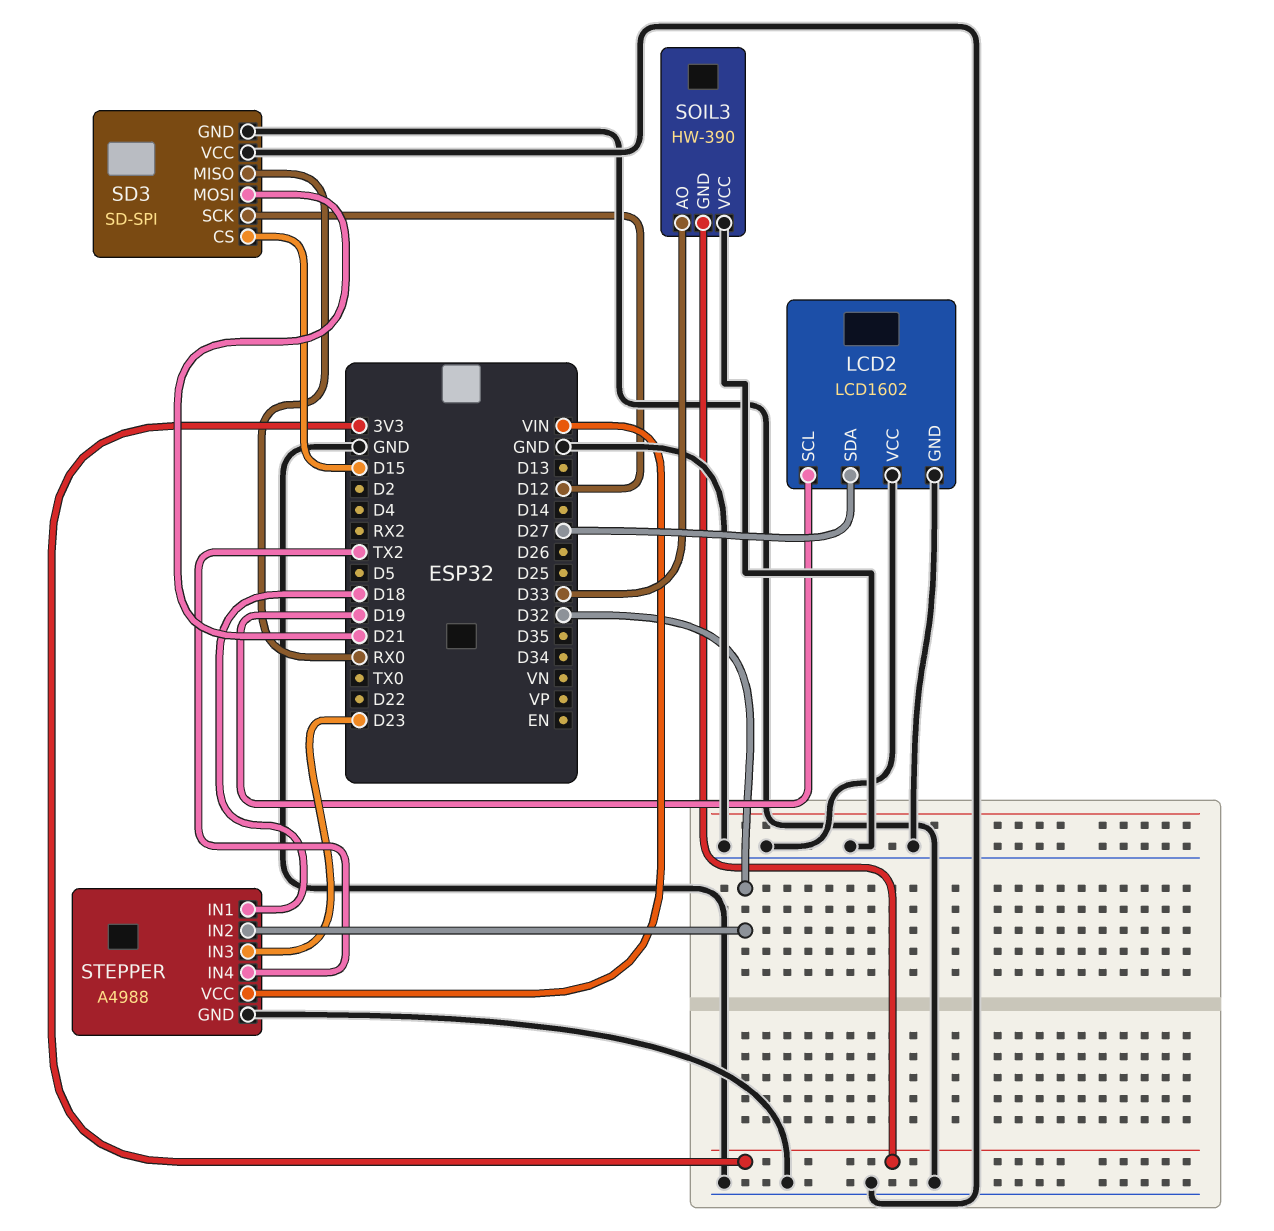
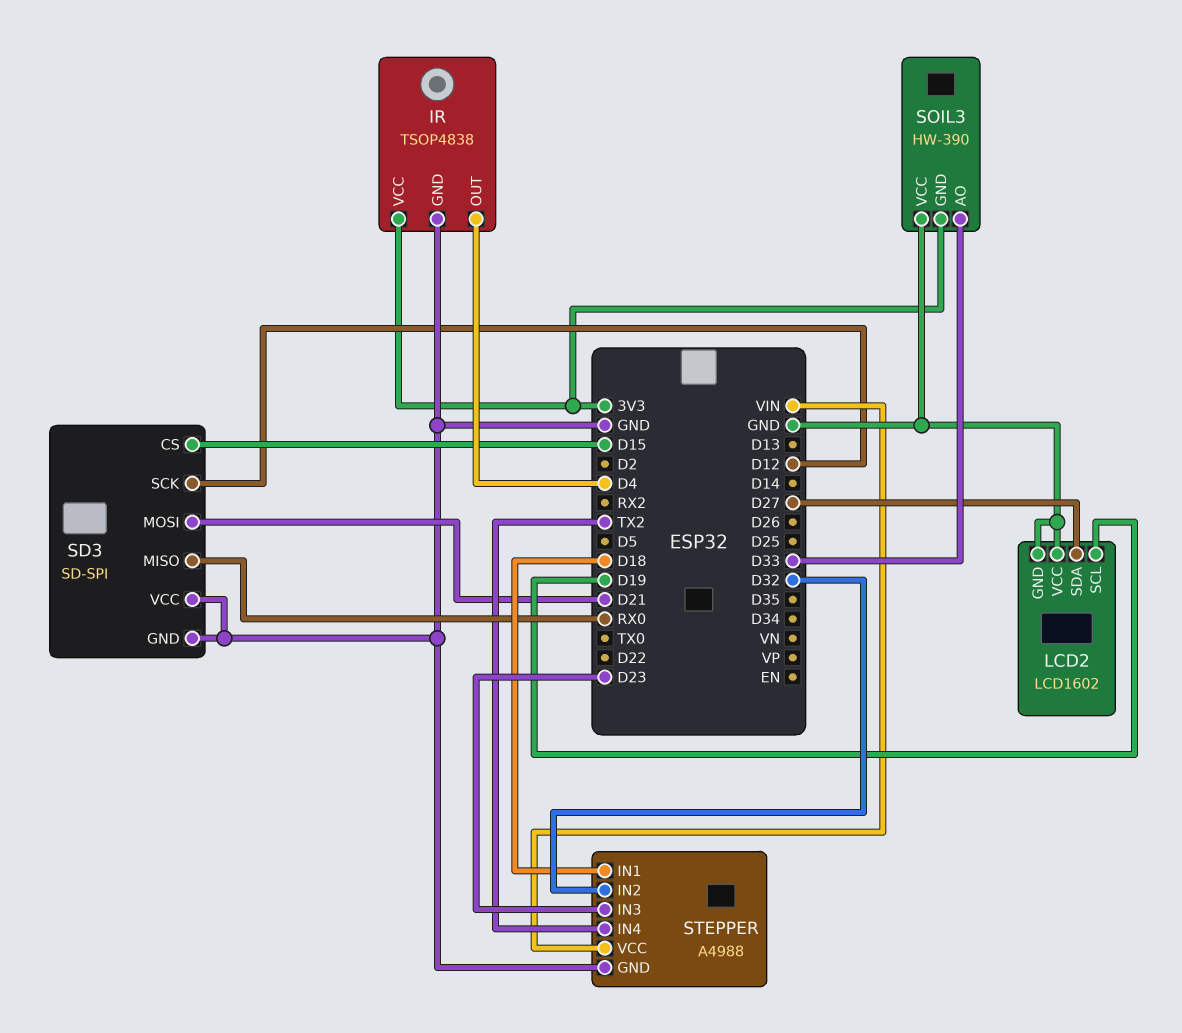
IR: none -> TSOP4838
IR pin GND: none -> GND
IR pin OUT: none -> D4
IR pin VCC: none -> 3V3

